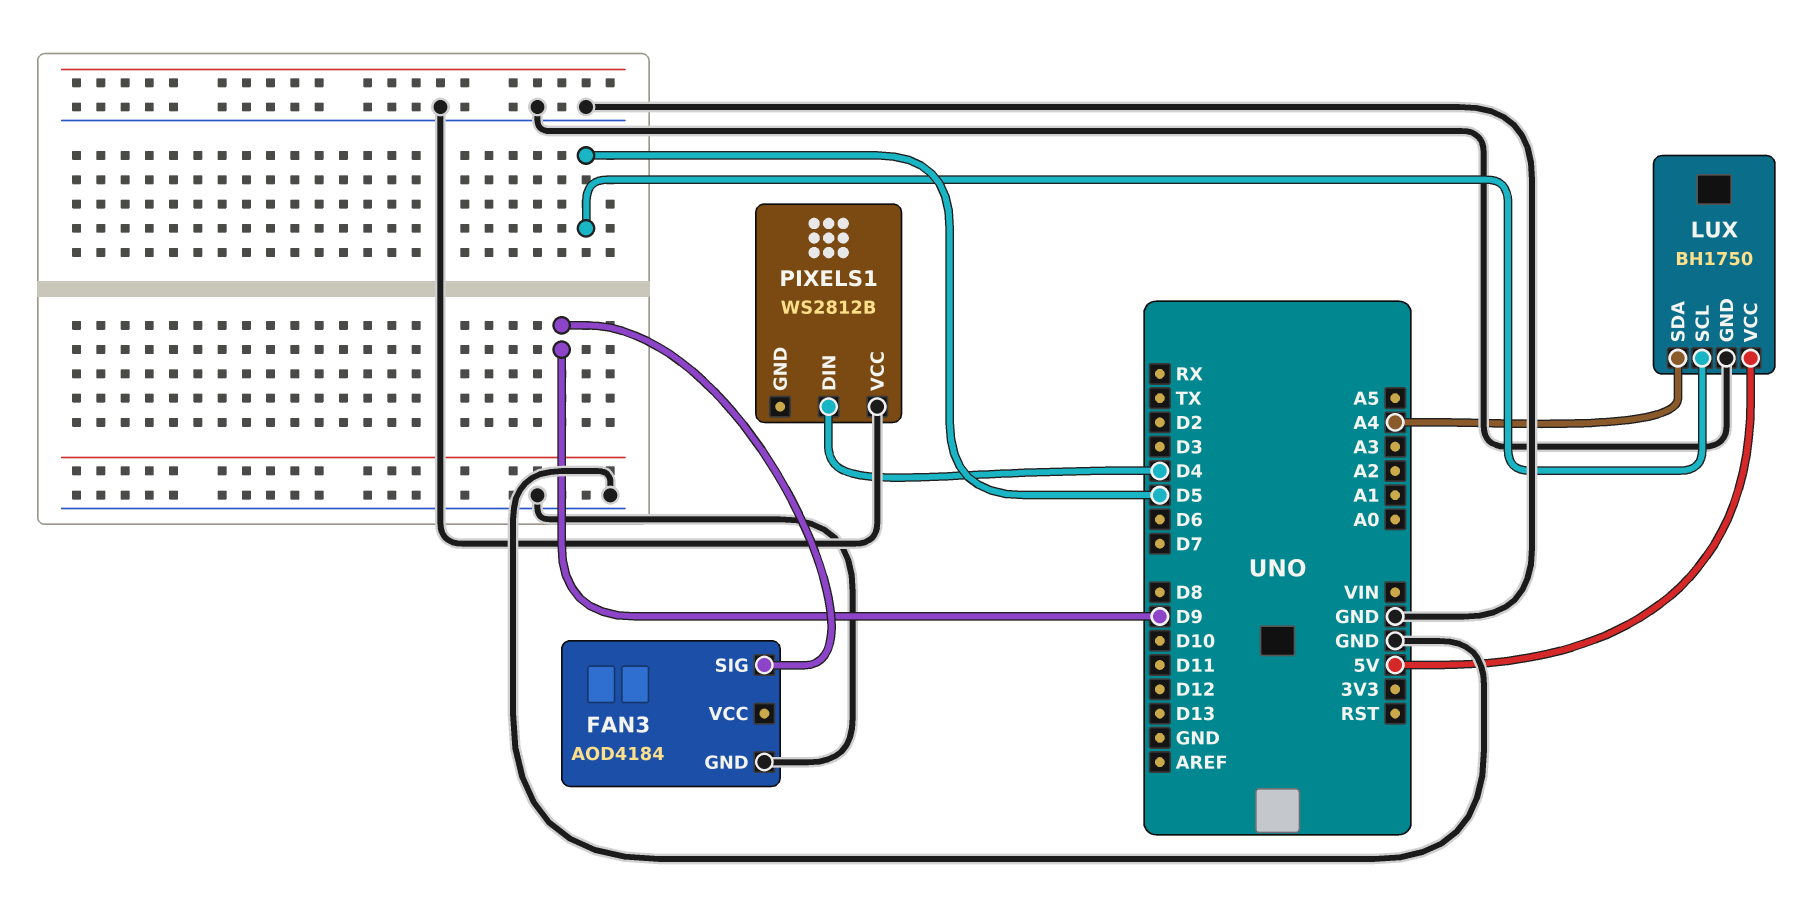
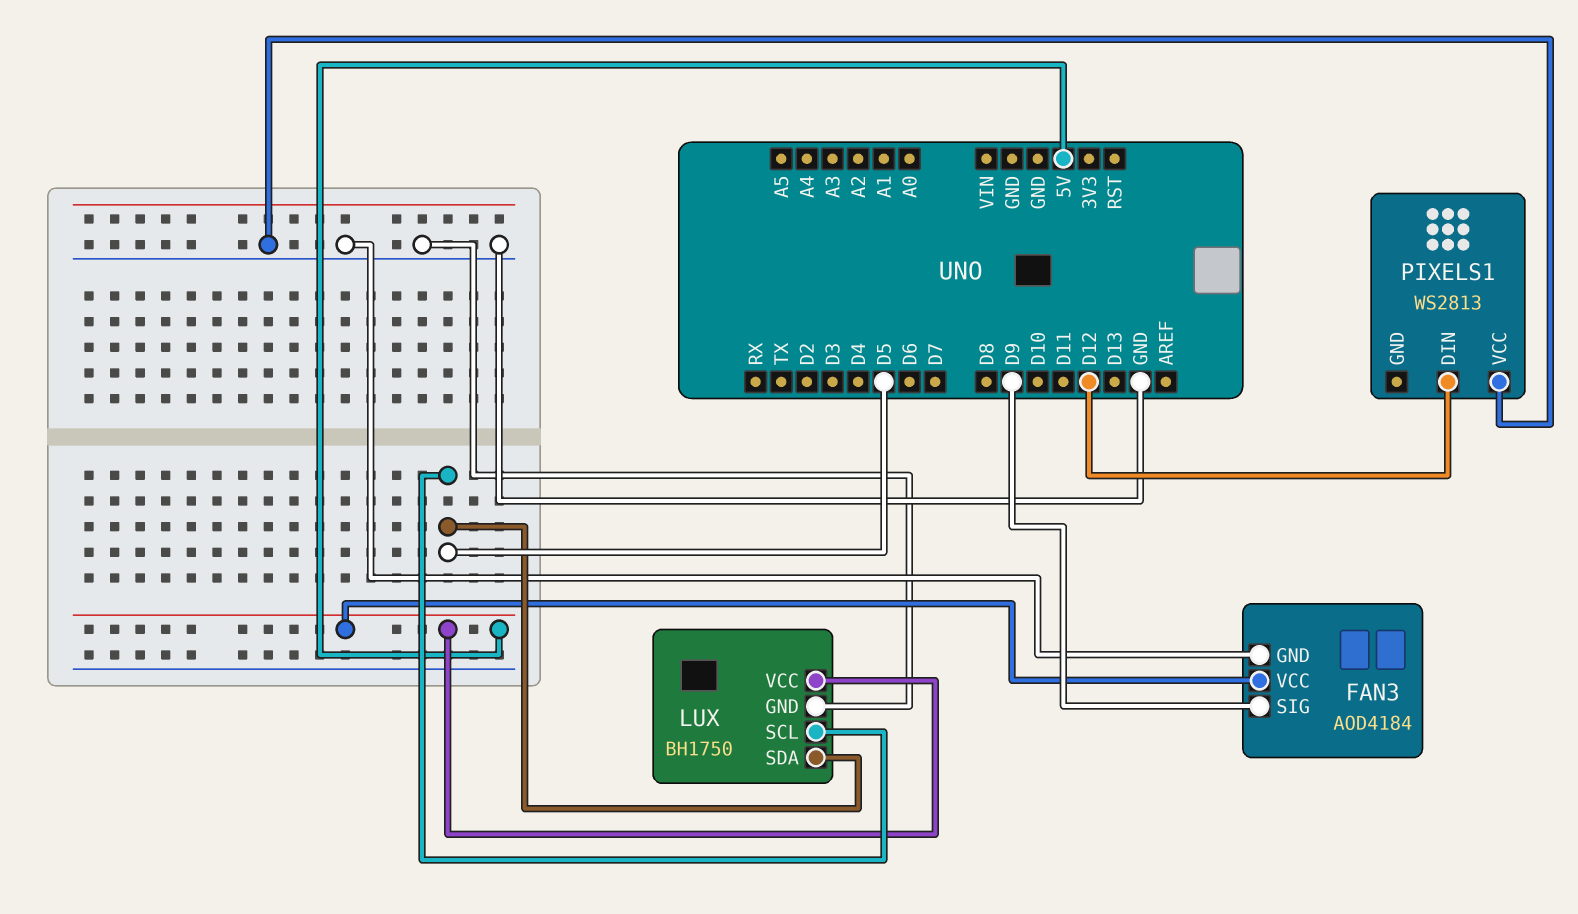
FAN3 pin VCC: none -> 5V
LUX pin SDA: A4 -> D5
PIXELS1: WS2812B -> WS2813
PIXELS1 pin DIN: D4 -> D12

